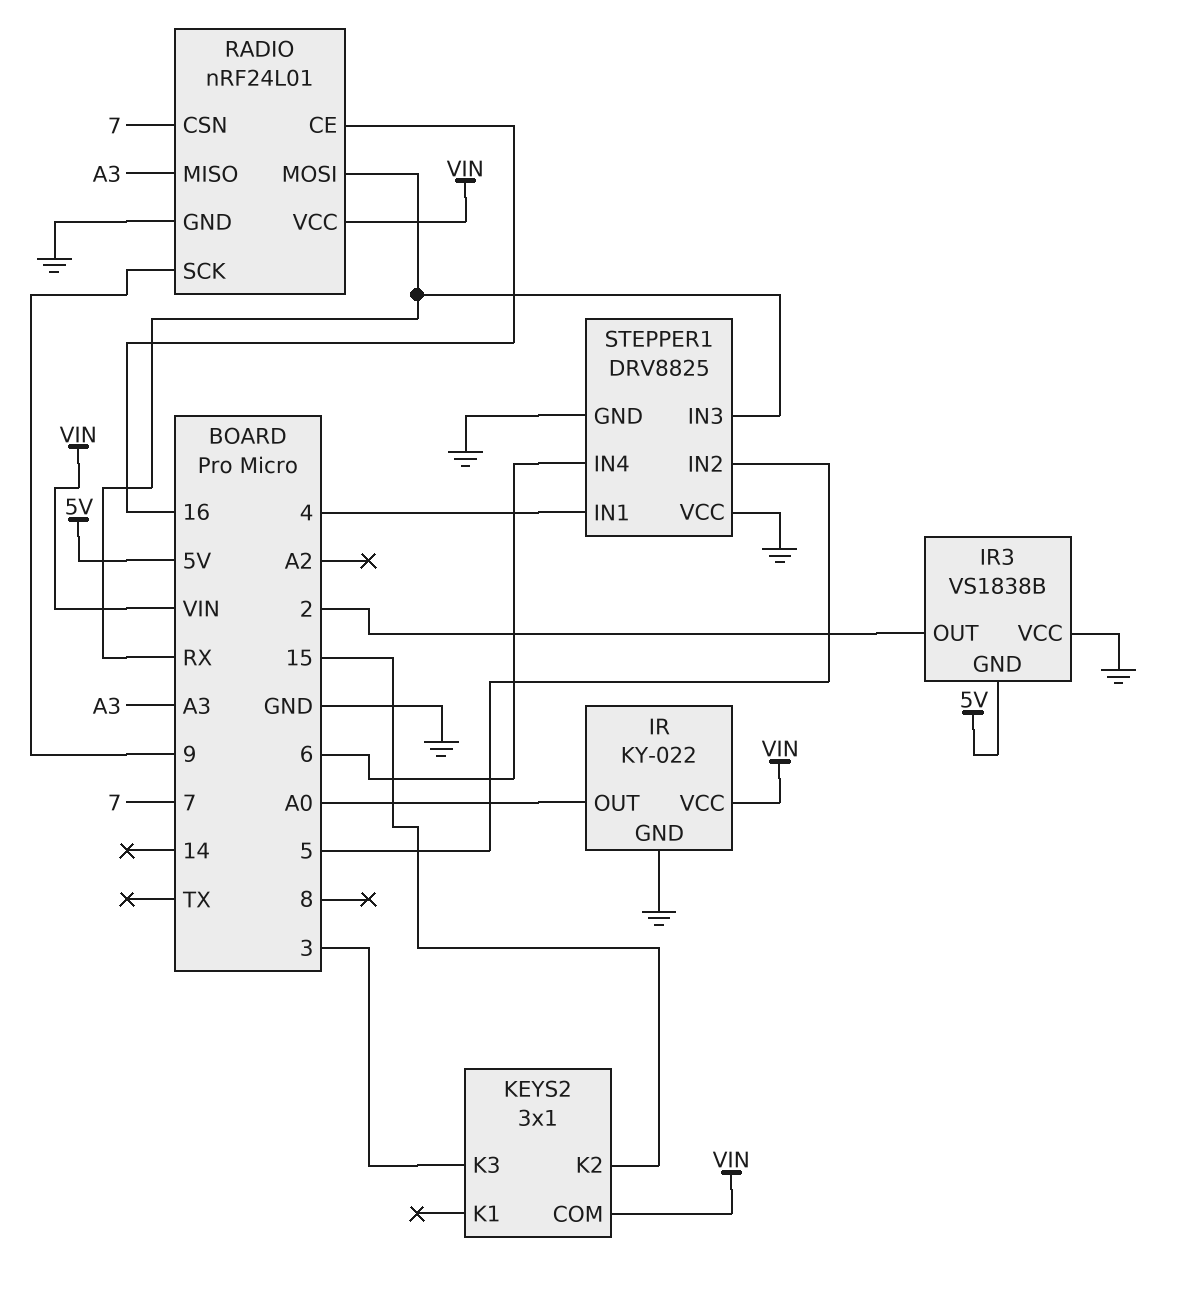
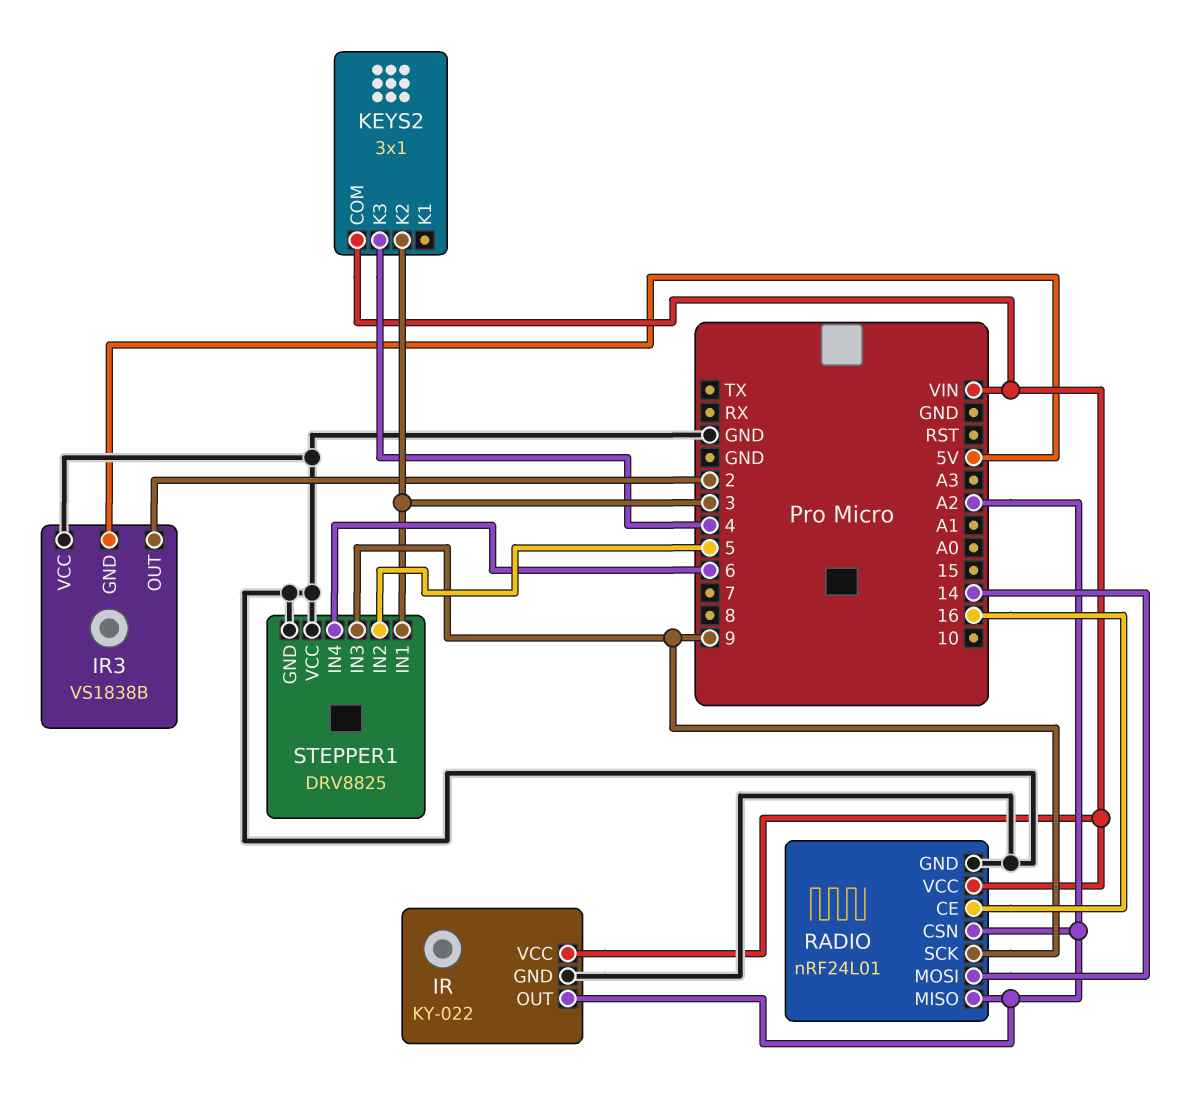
IR pin OUT: A0 -> A2
KEYS2 pin K2: 15 -> 3
KEYS2 pin K3: 3 -> 4
RADIO pin CSN: 7 -> A2
RADIO pin MISO: A3 -> A2
RADIO pin MOSI: RX -> 14
STEPPER1 pin IN1: 4 -> 3
STEPPER1 pin IN3: RX -> 9

